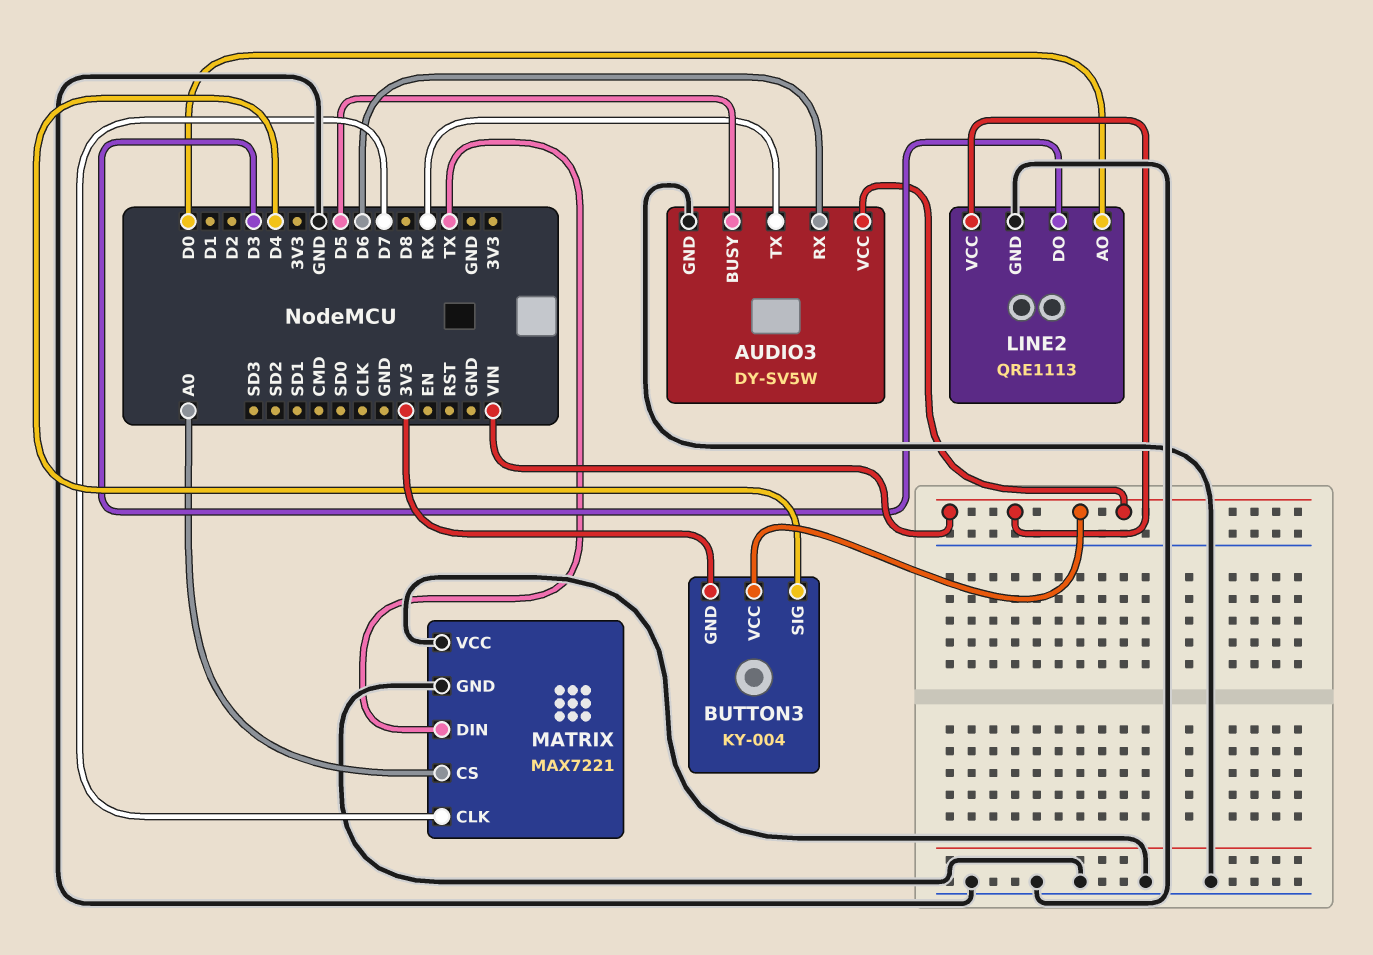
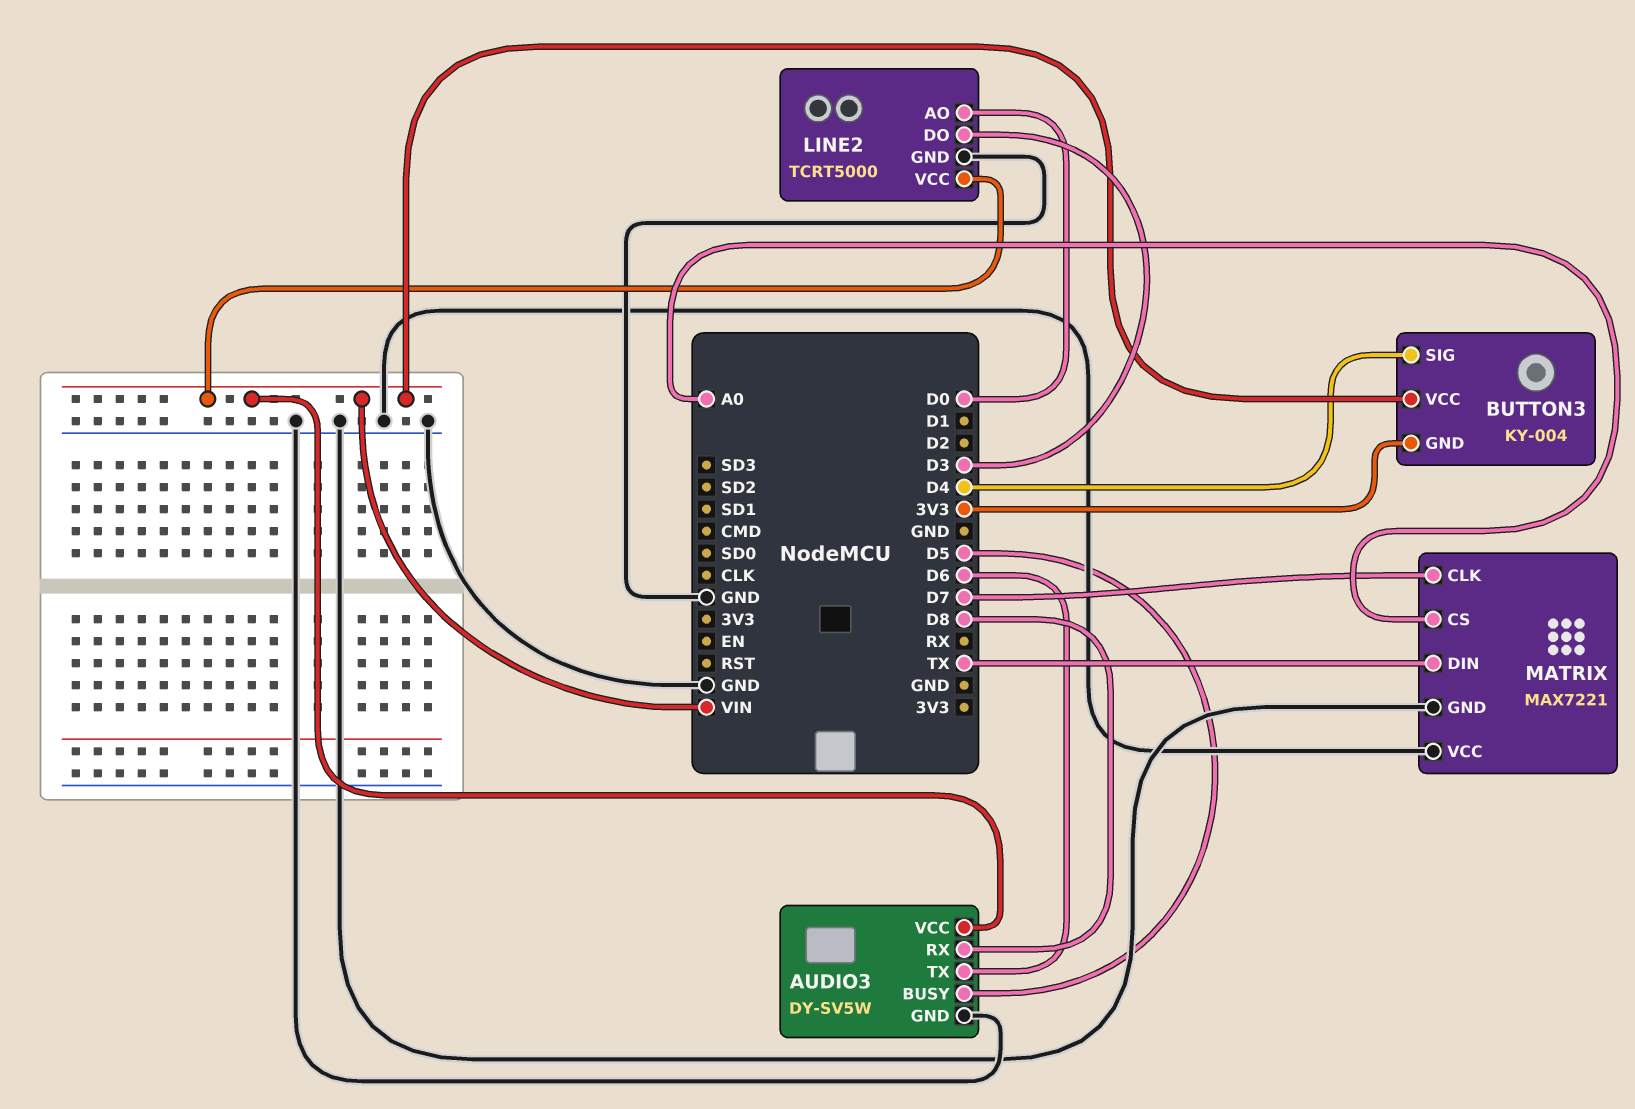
AUDIO3 pin RX: D6 -> D8
AUDIO3 pin TX: RX -> D6
LINE2: QRE1113 -> TCRT5000

